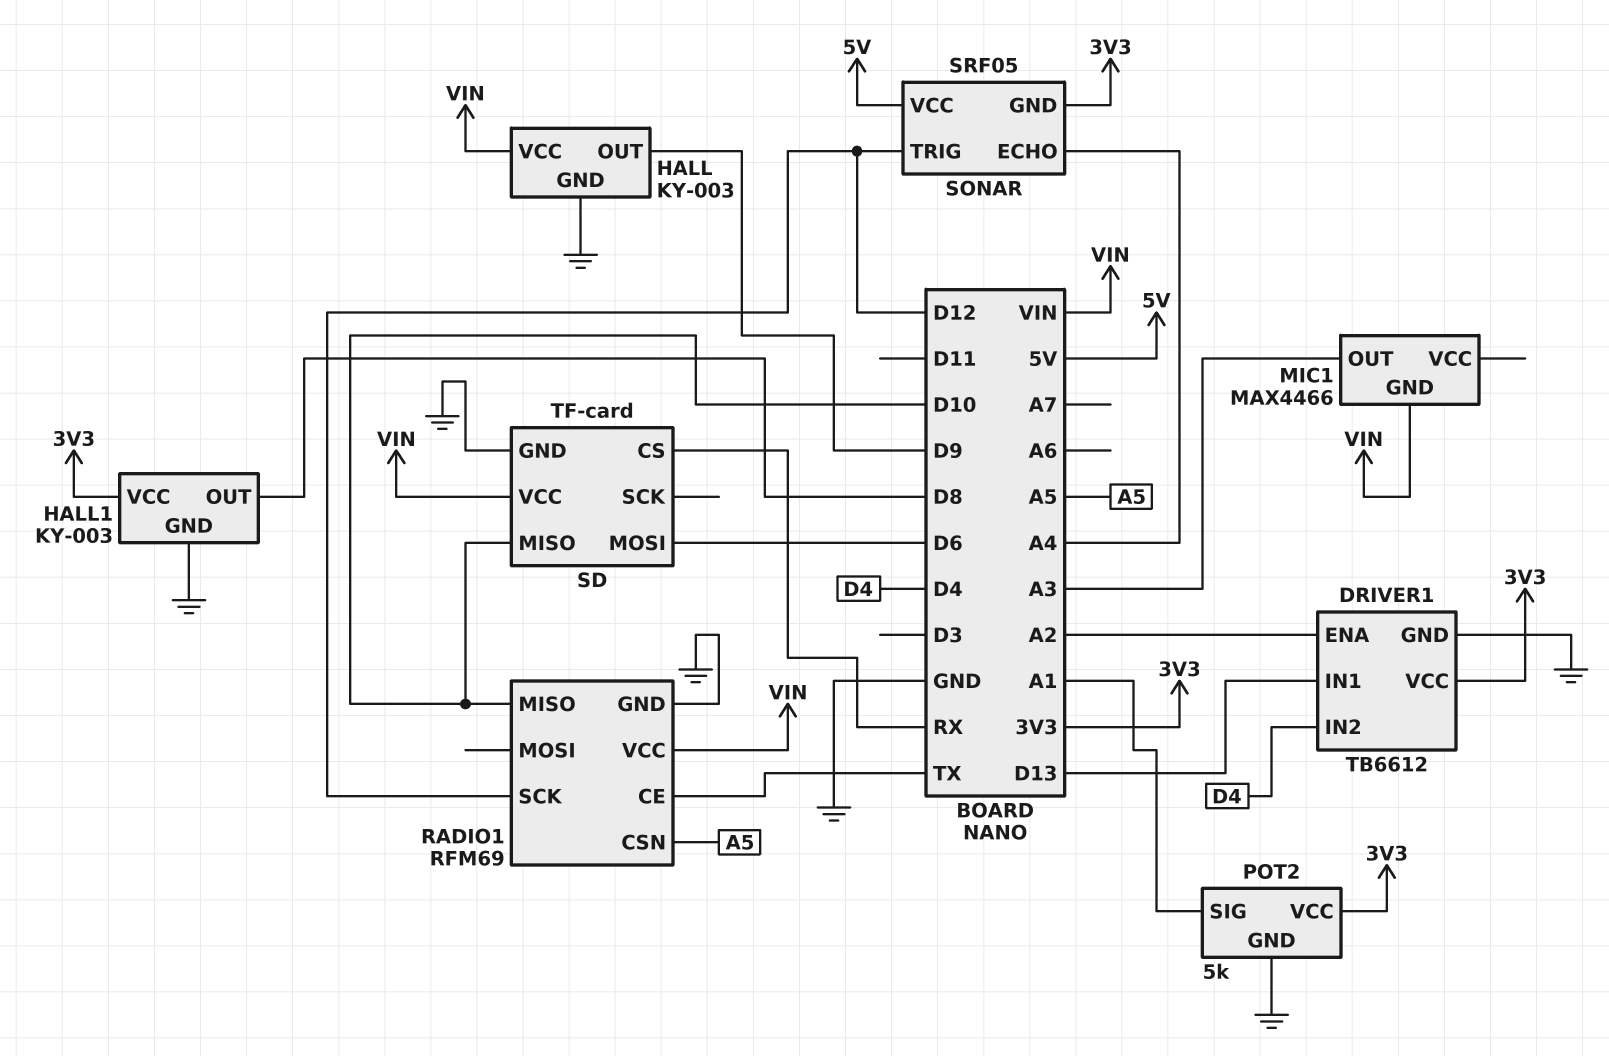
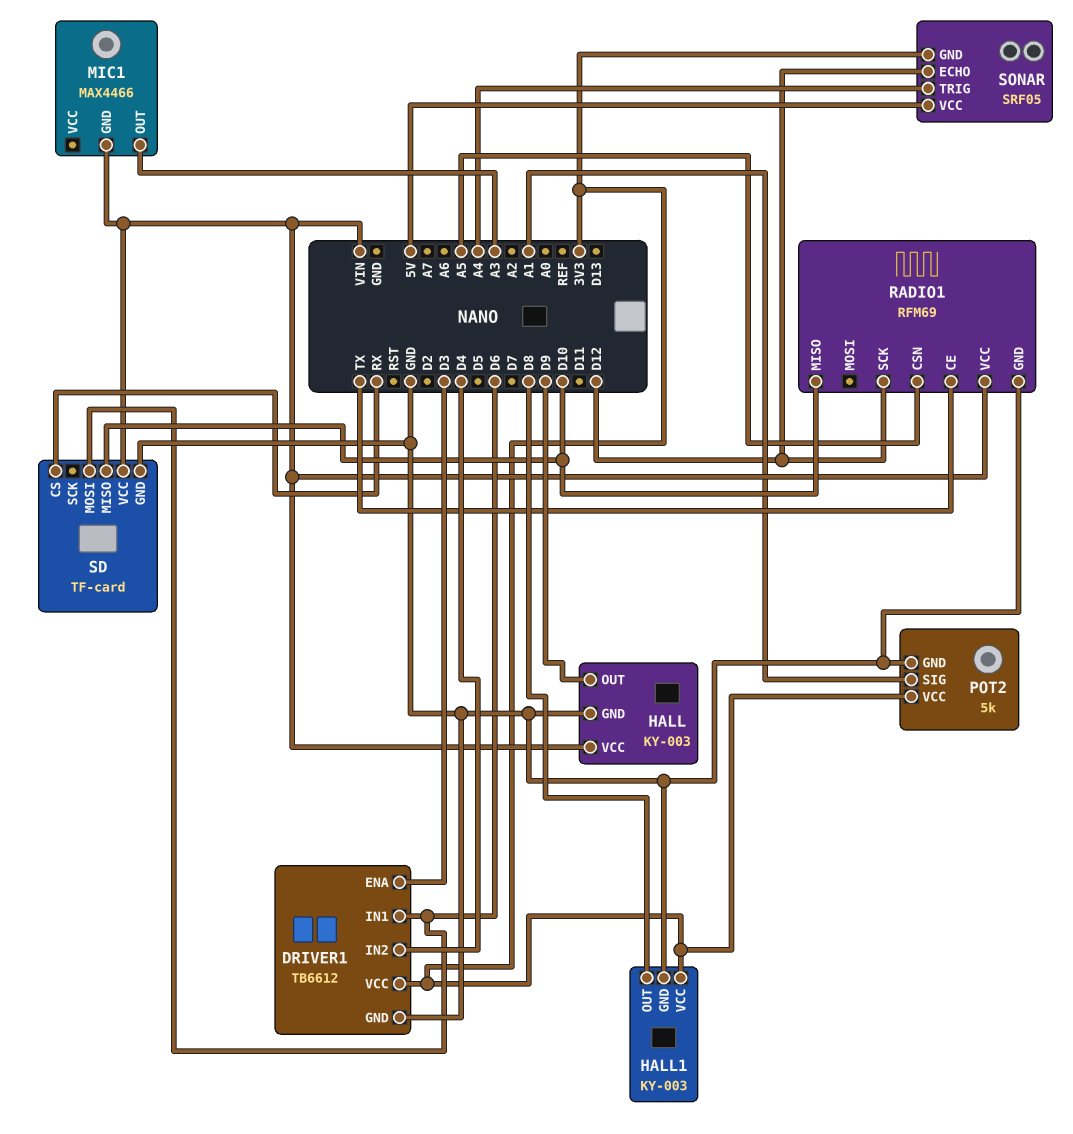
DRIVER1 pin ENA: A2 -> D3
DRIVER1 pin IN1: D13 -> D6
SONAR pin ECHO: A4 -> D12
SONAR pin TRIG: D12 -> A4

